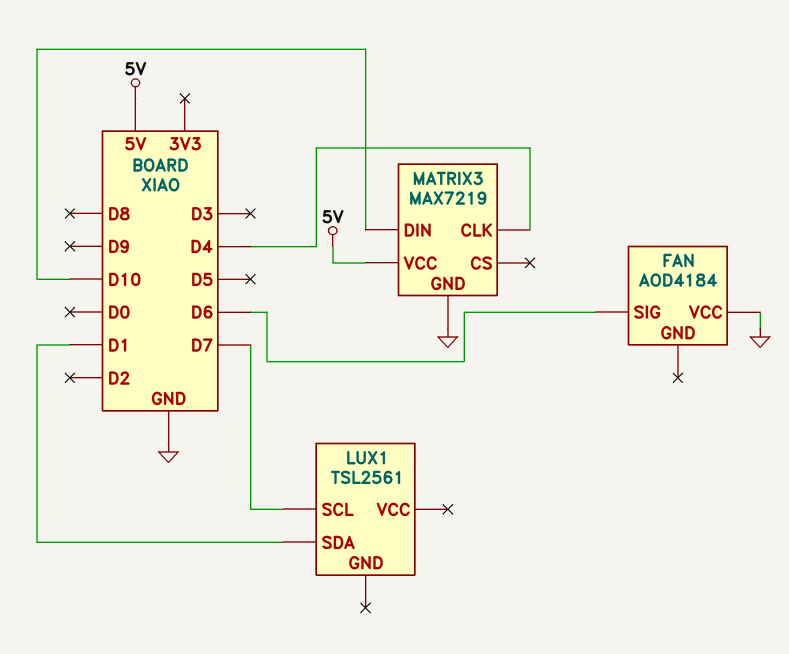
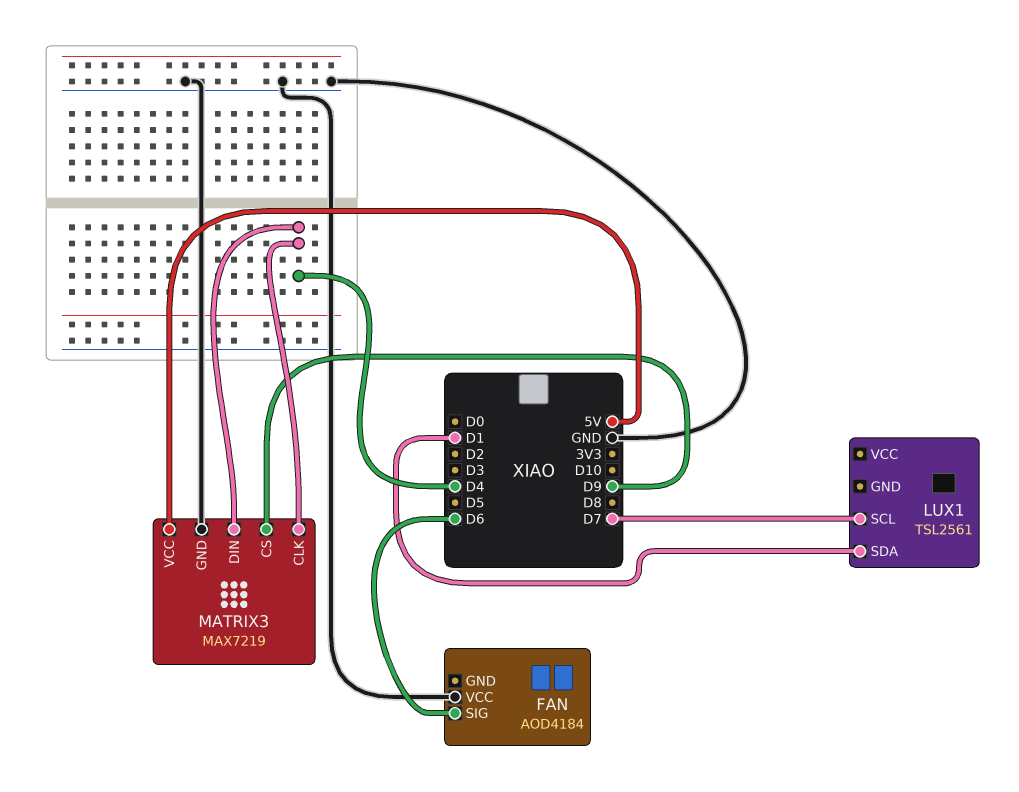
MATRIX3 pin CS: none -> D9
MATRIX3 pin DIN: D10 -> D4

